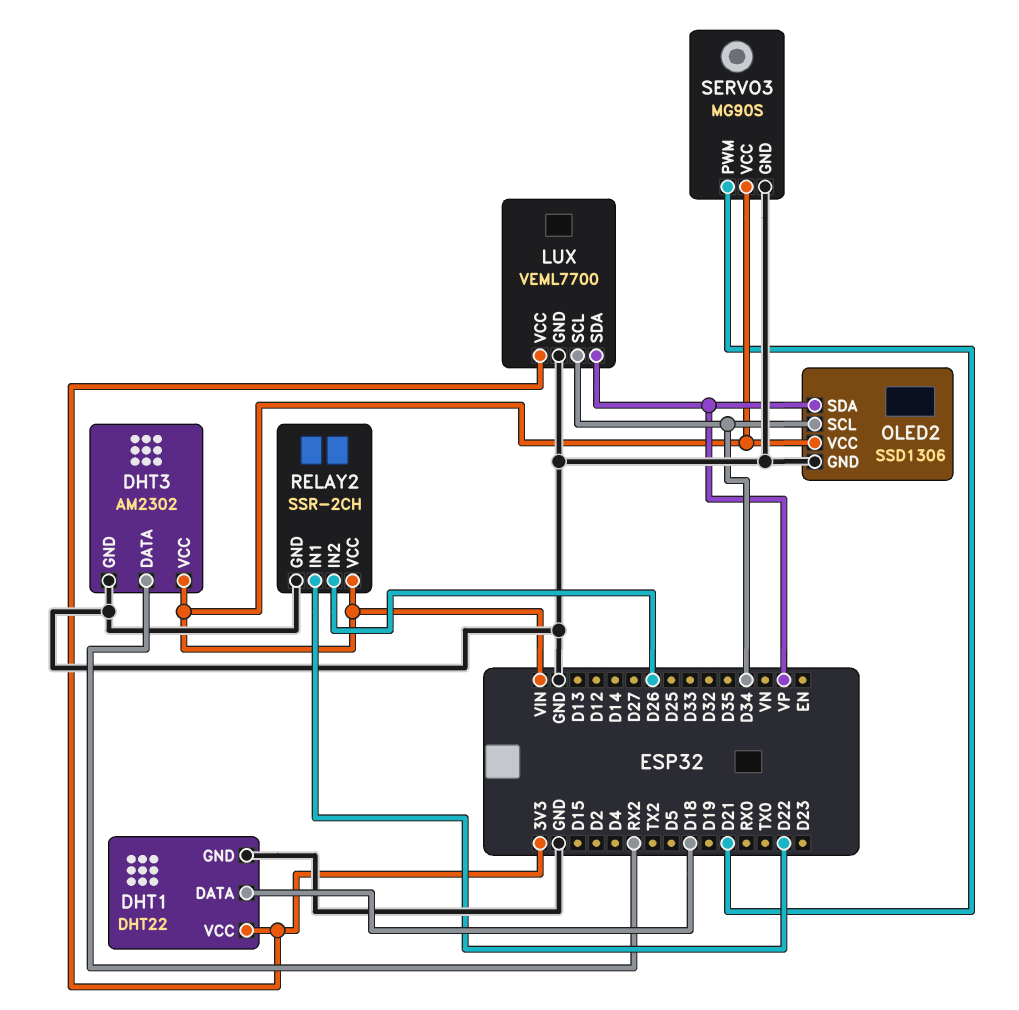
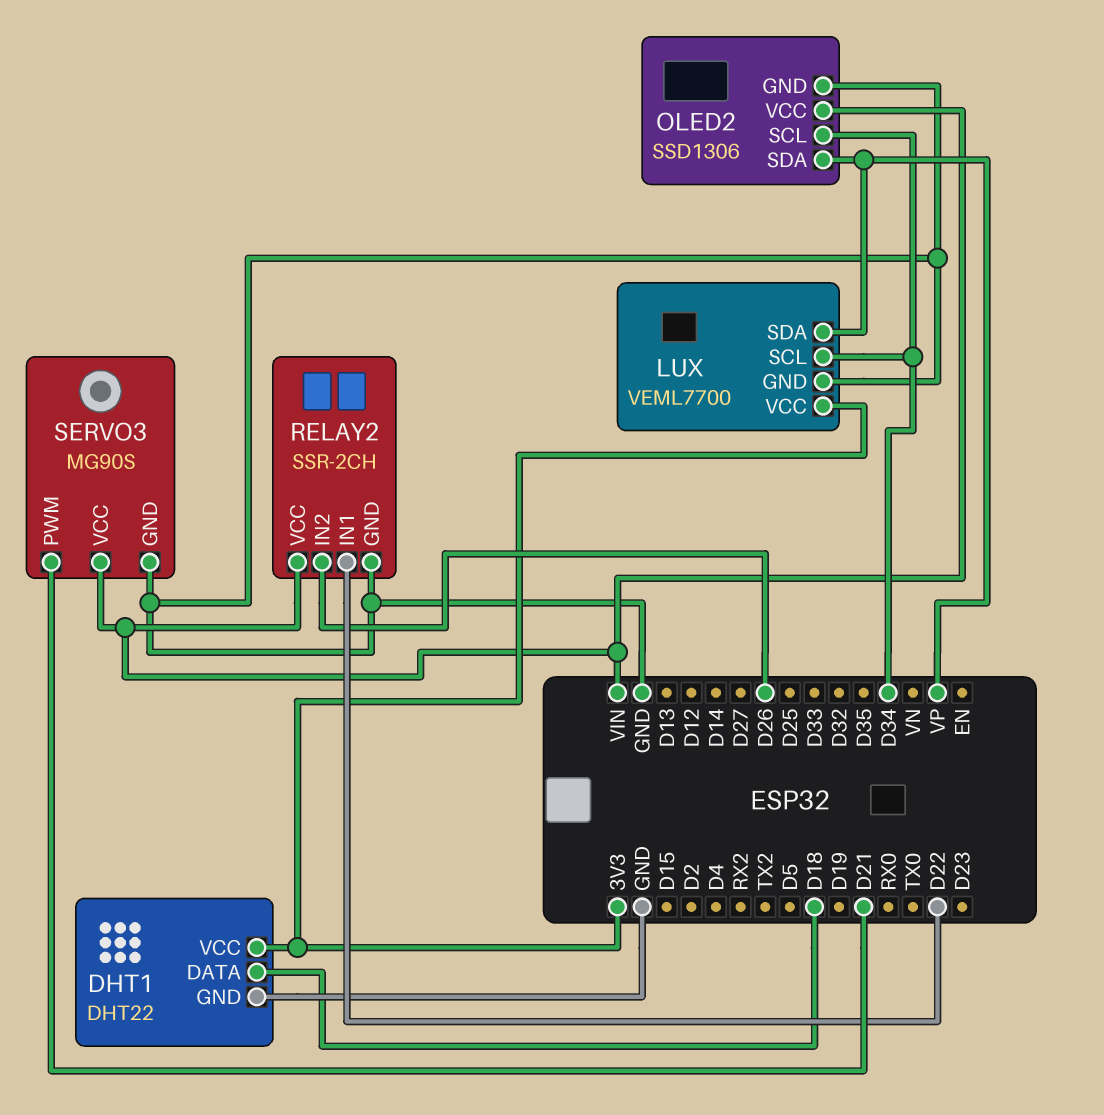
DHT3: AM2302 -> none
DHT3 pin DATA: RX2 -> none
DHT3 pin GND: GND -> none
DHT3 pin VCC: VIN -> none

